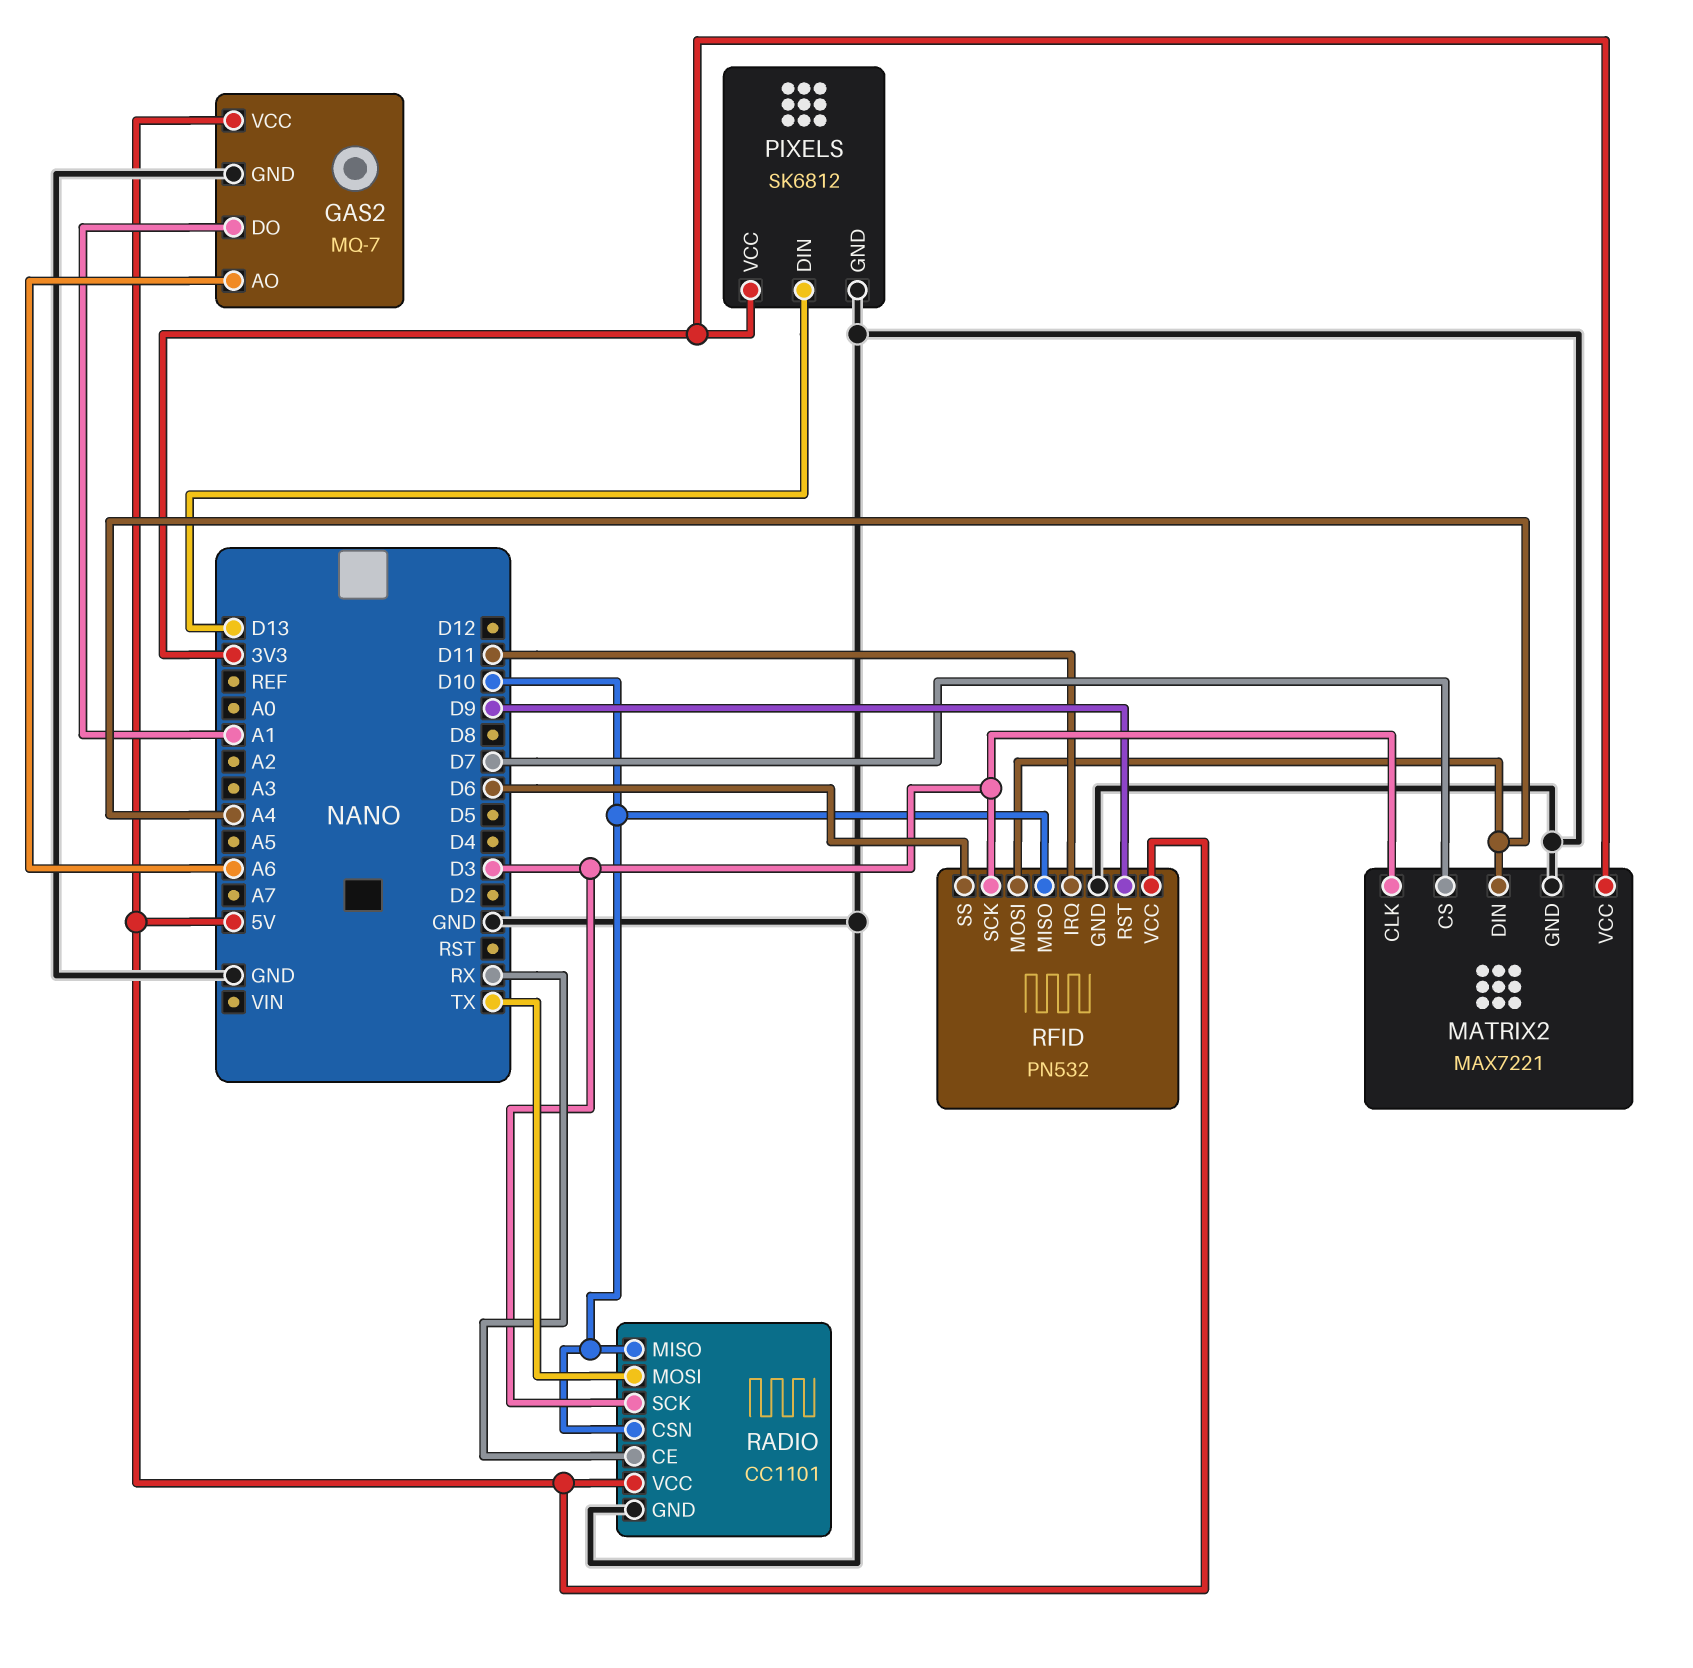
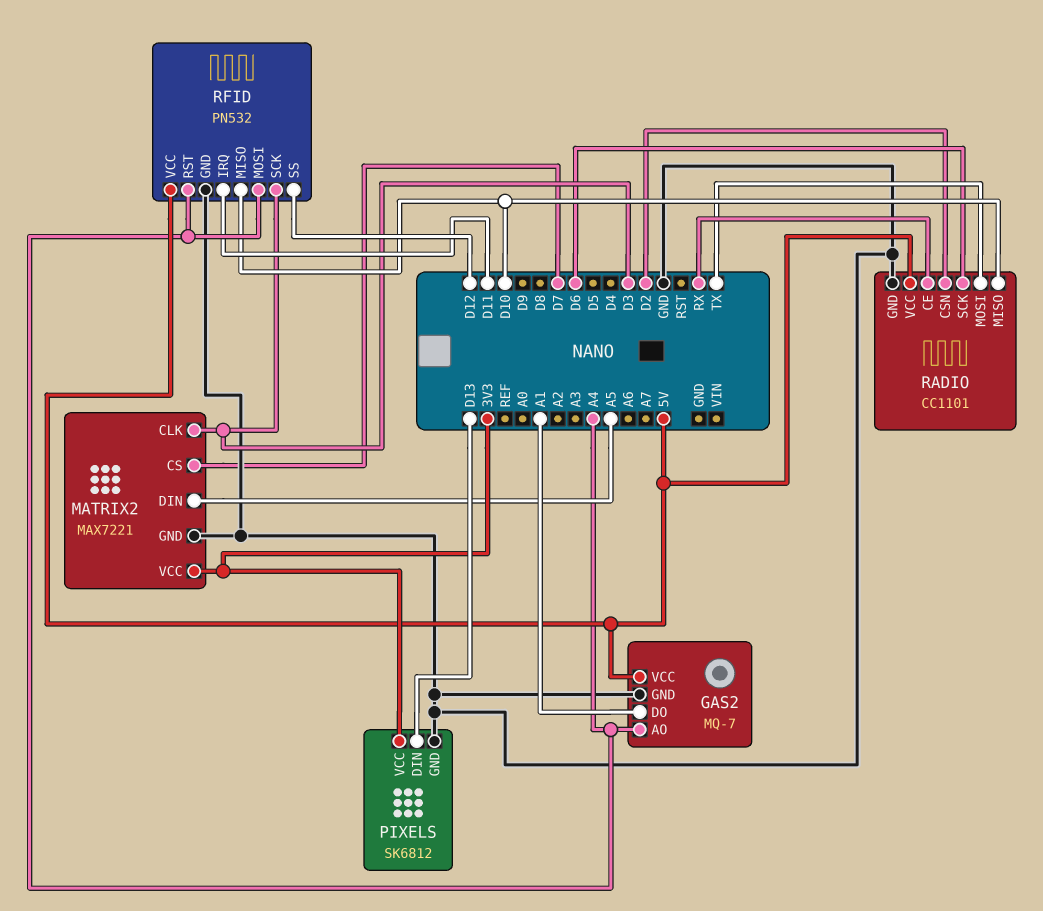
GAS2 pin AO: A6 -> A4
MATRIX2 pin DIN: A4 -> A5
RADIO pin CSN: D10 -> D2
RADIO pin SCK: D3 -> D6
RFID pin RST: D9 -> A4
RFID pin SS: D6 -> D12

